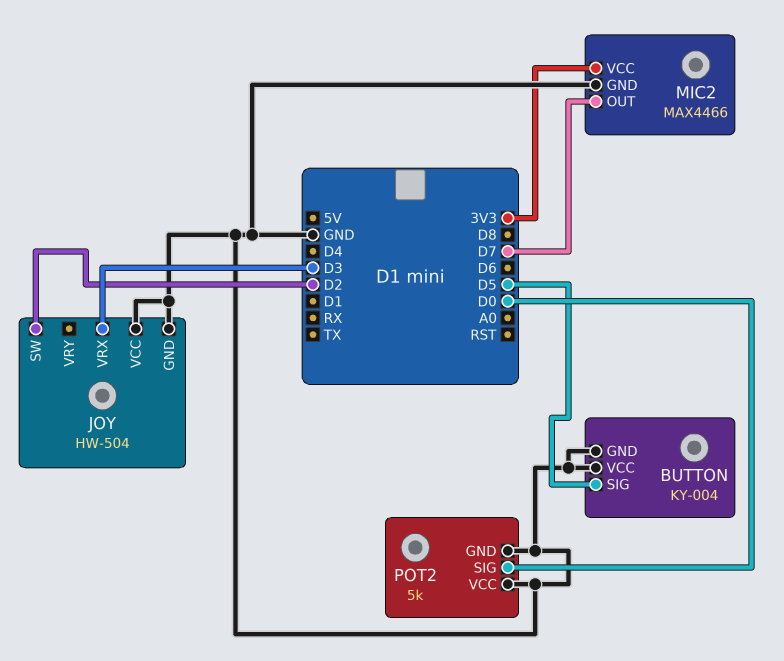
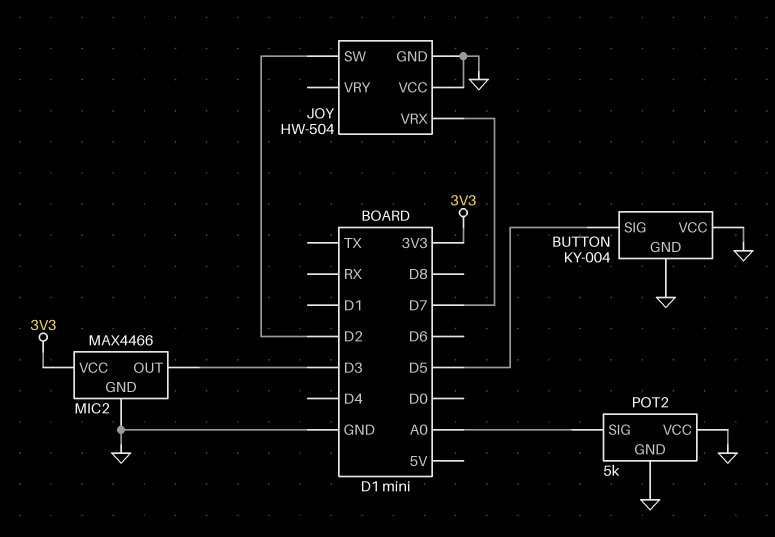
JOY pin VRX: D3 -> D7
MIC2 pin OUT: D7 -> D3
POT2 pin SIG: D0 -> A0

